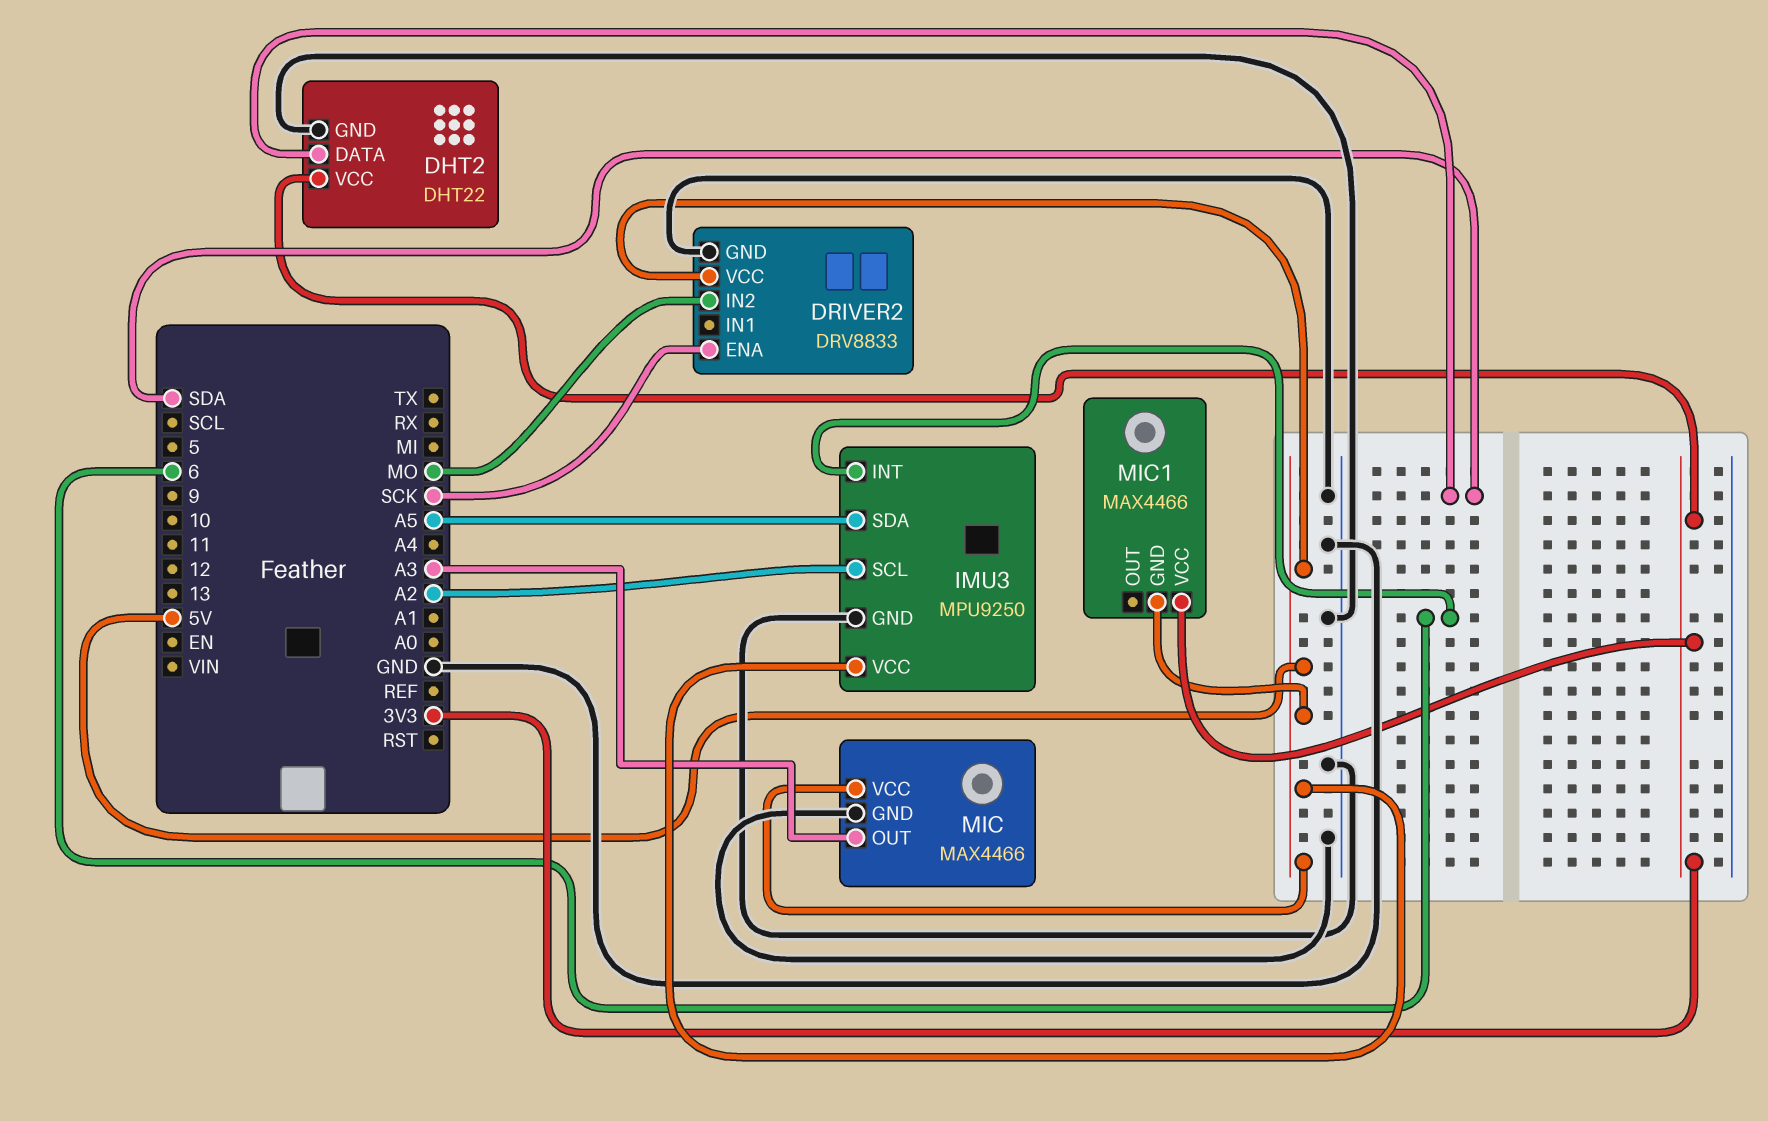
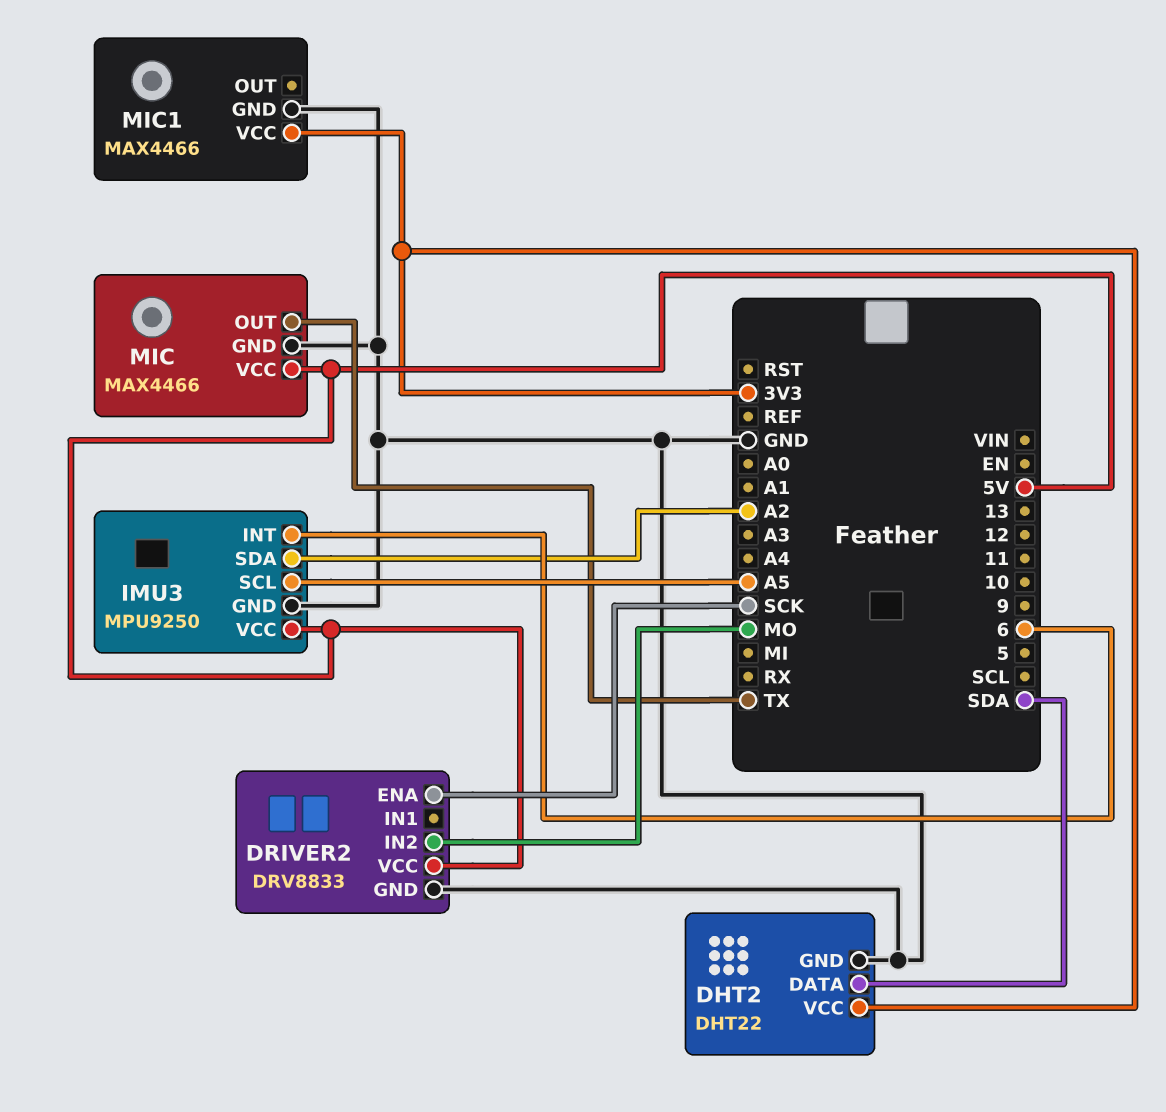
IMU3 pin SCL: A2 -> A5
IMU3 pin SDA: A5 -> A2
MIC pin OUT: A3 -> TX
MIC1 pin GND: 5V -> GND

